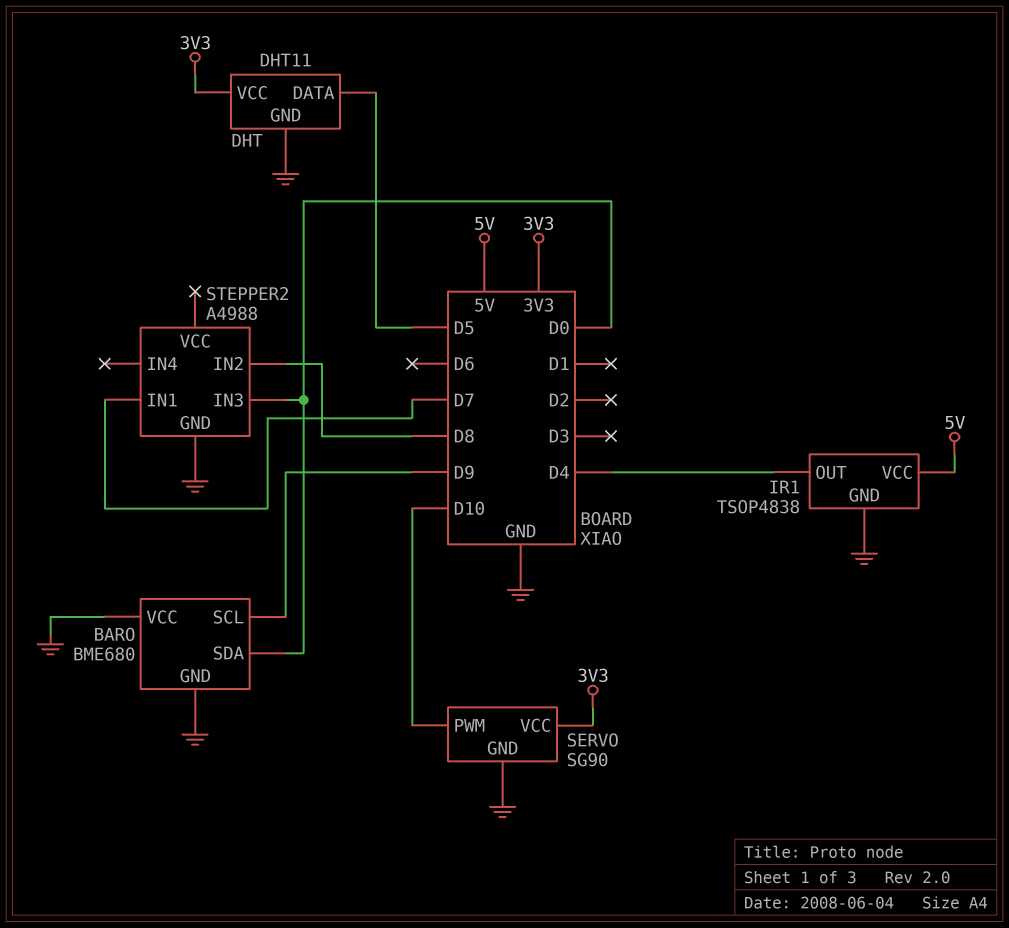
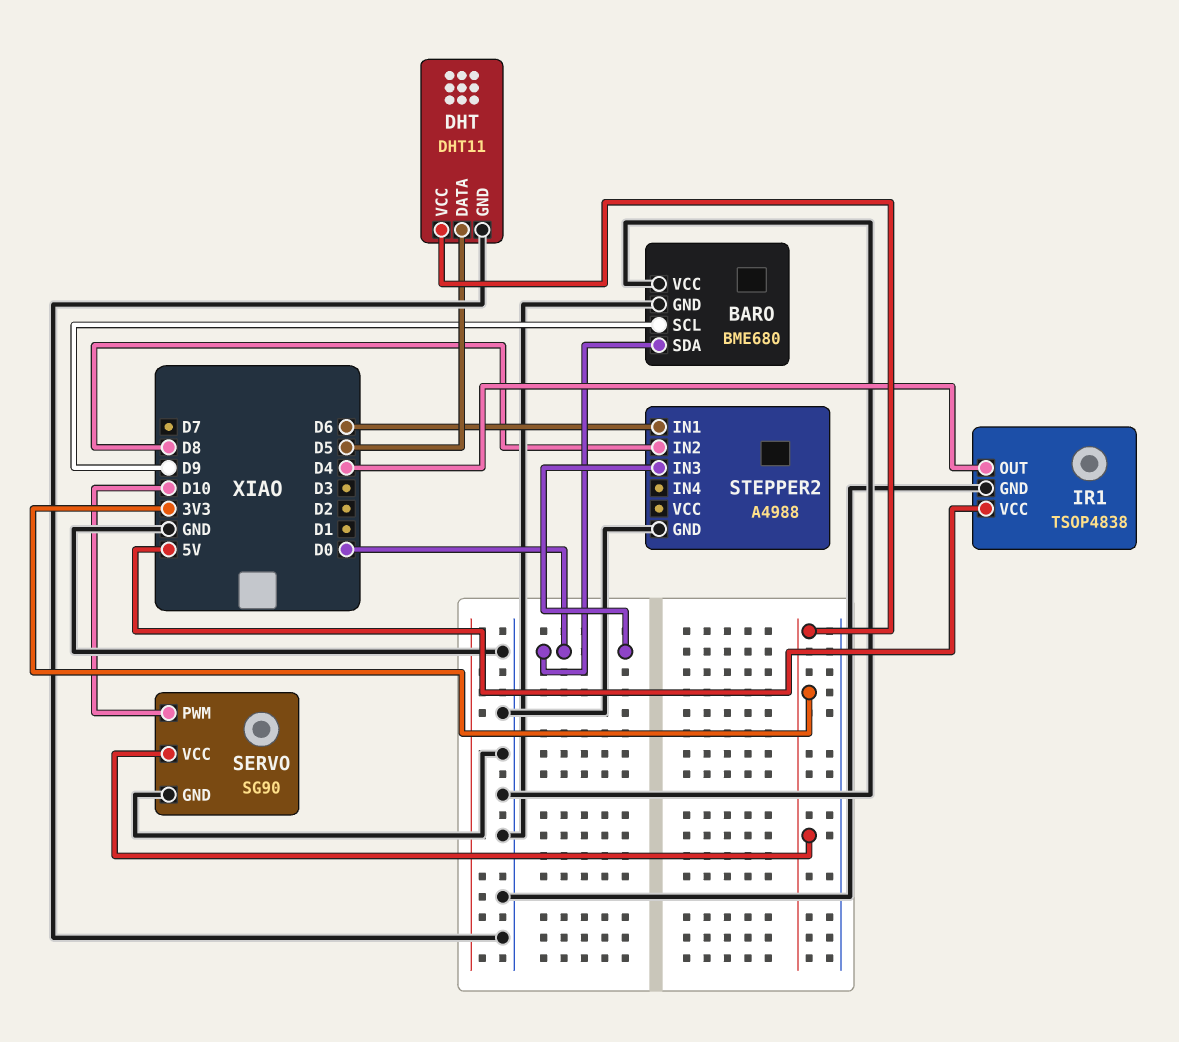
STEPPER2 pin IN1: D7 -> D6

